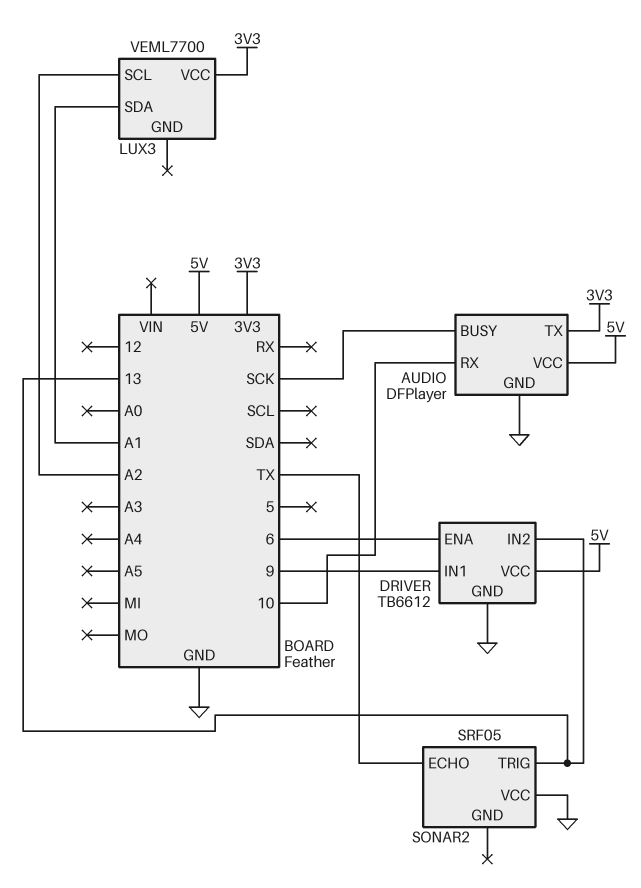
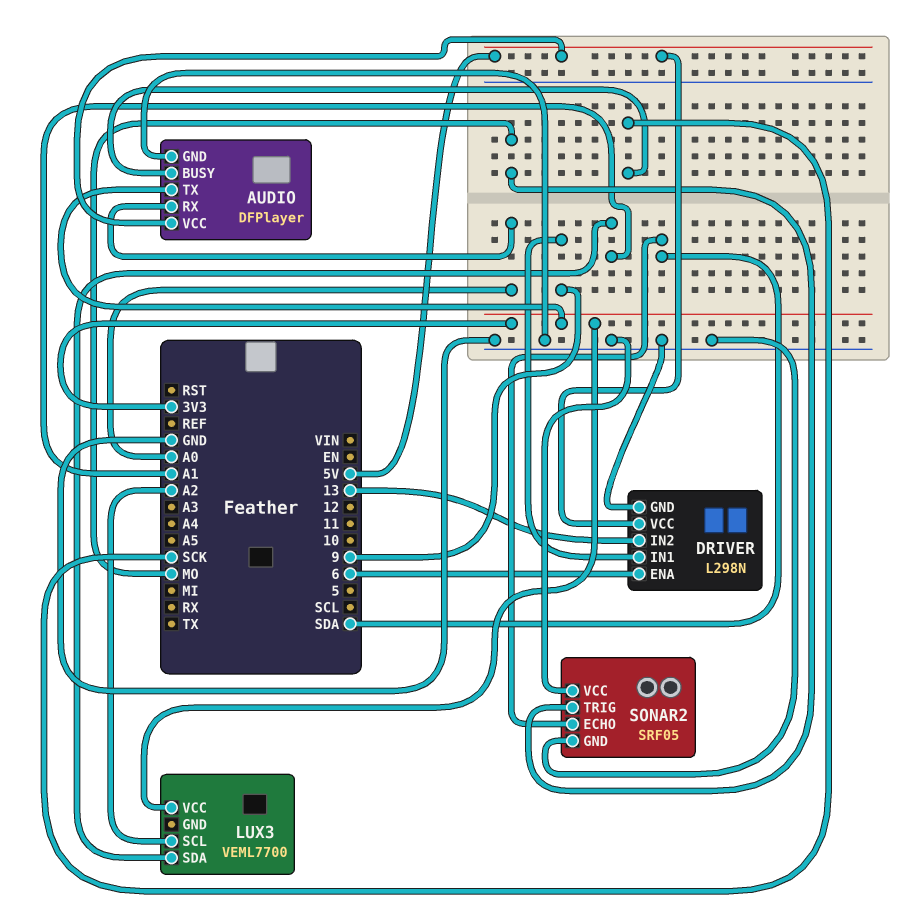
AUDIO pin RX: 10 -> A0
DRIVER: TB6612 -> L298N
SONAR2 pin ECHO: TX -> SDA
SONAR2 pin GND: none -> GND
SONAR2 pin TRIG: 13 -> MO

